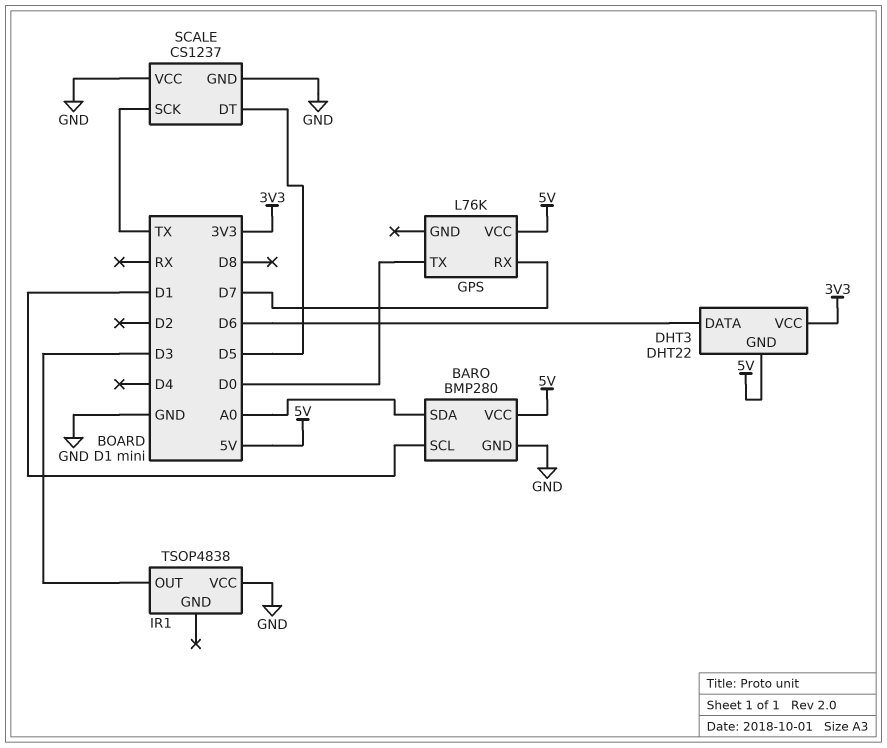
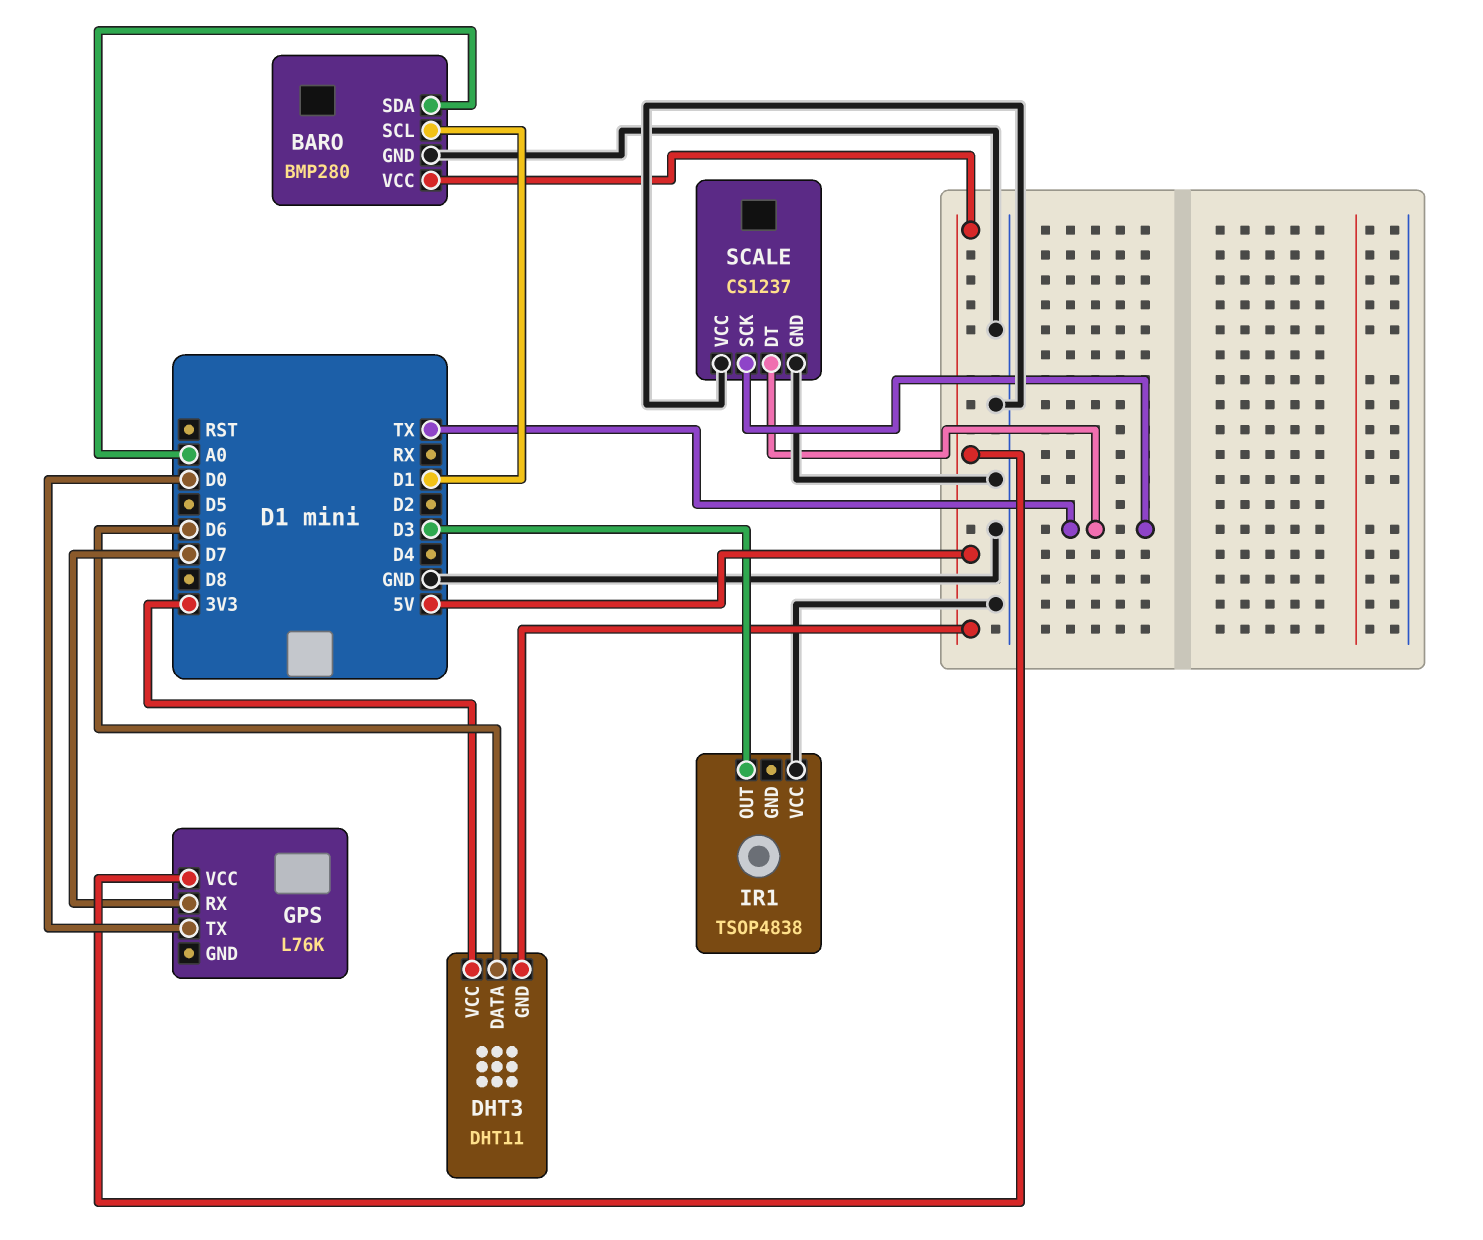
DHT3: DHT22 -> DHT11
SCALE pin DT: D5 -> TX

